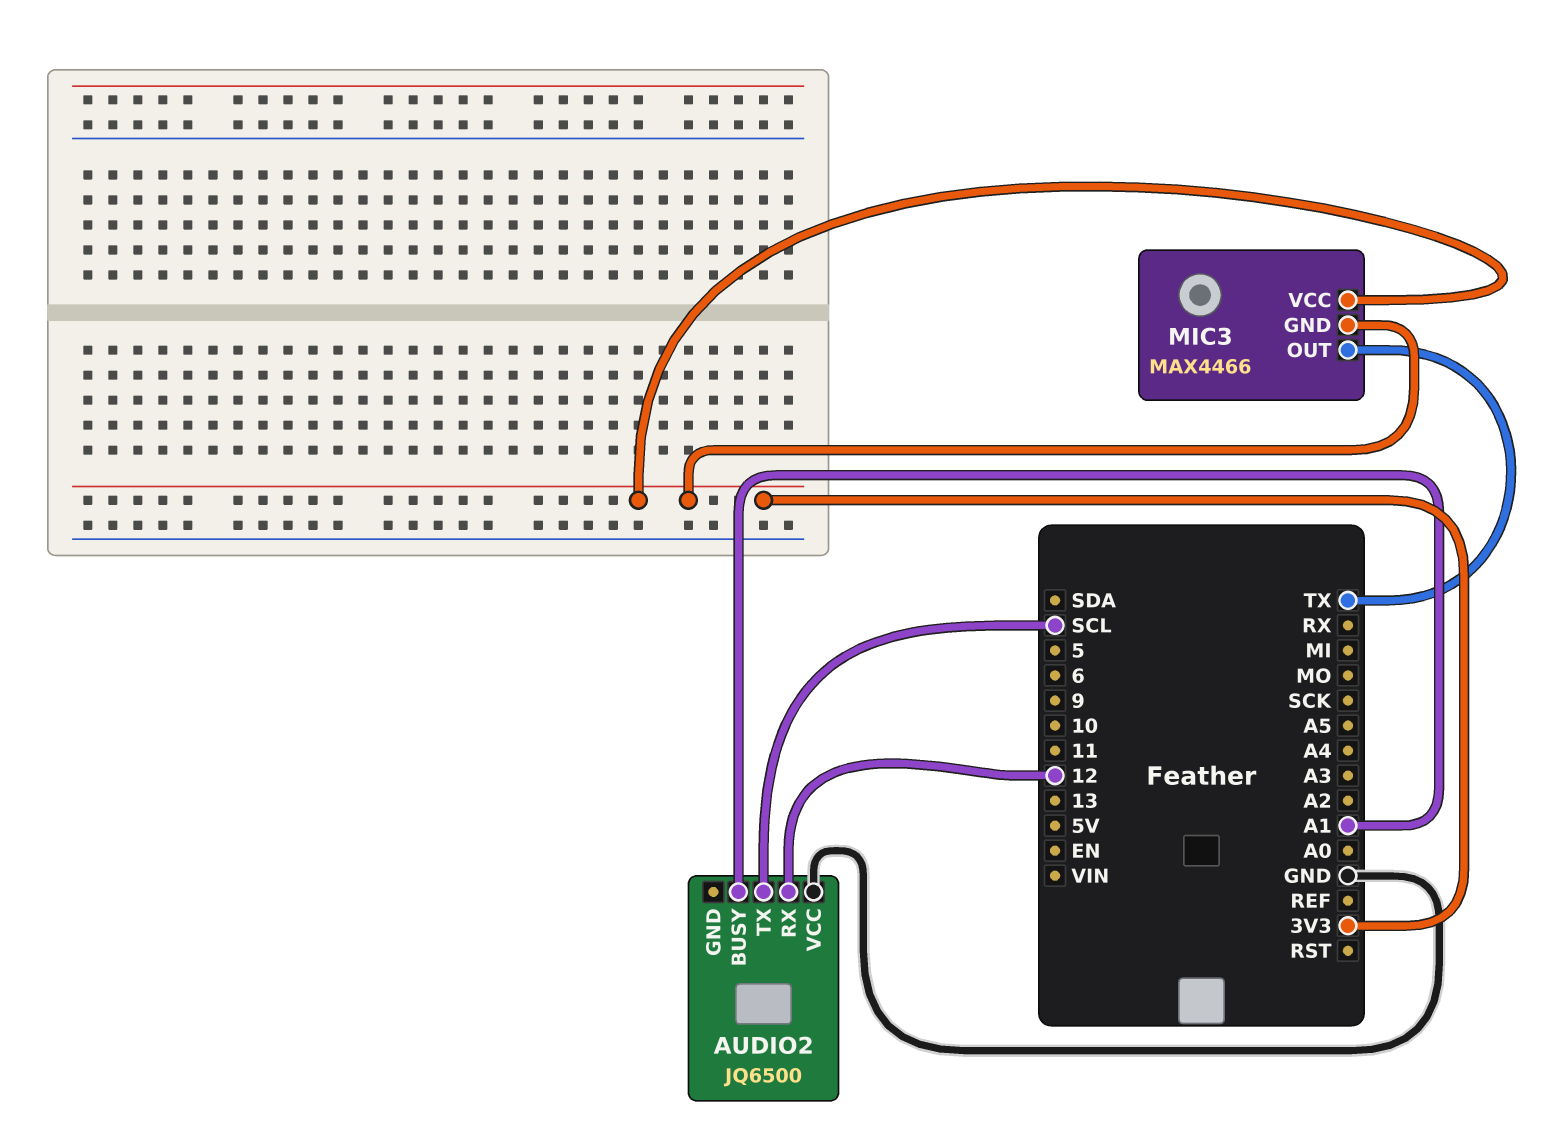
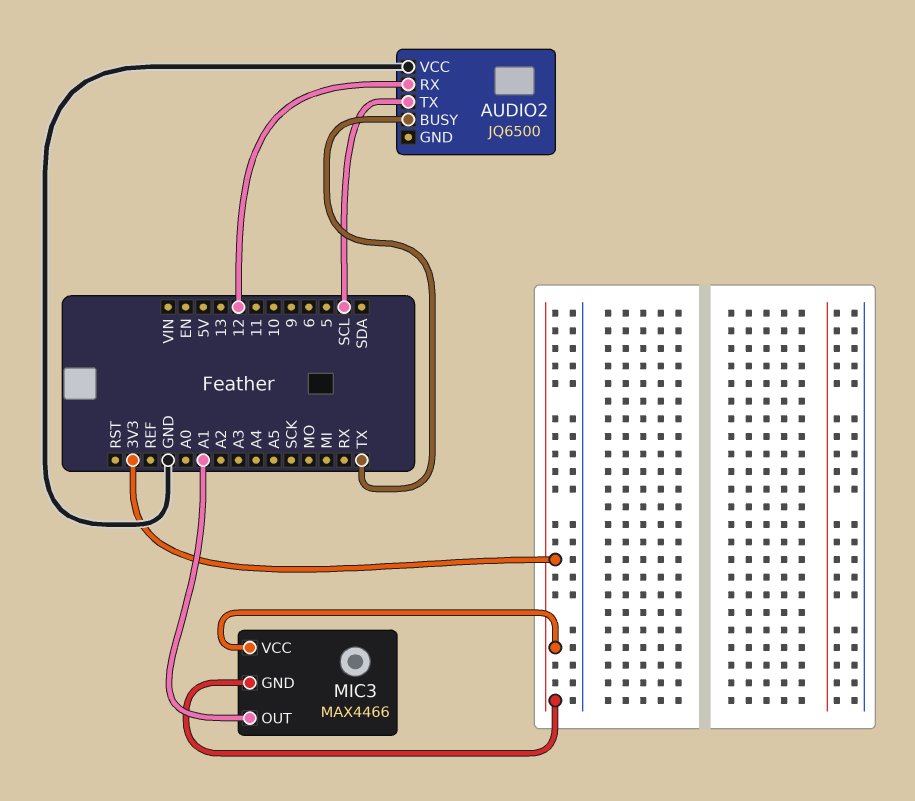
AUDIO2 pin BUSY: A1 -> TX
MIC3 pin OUT: TX -> A1

